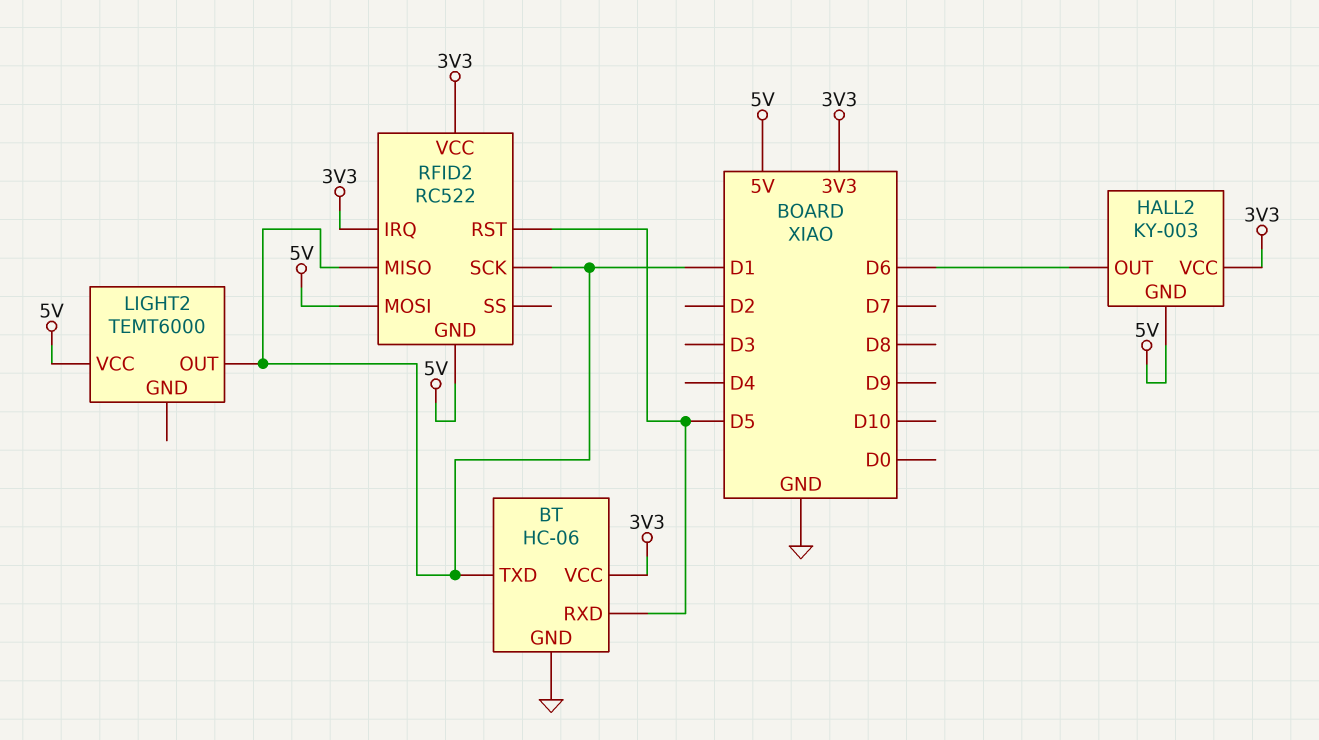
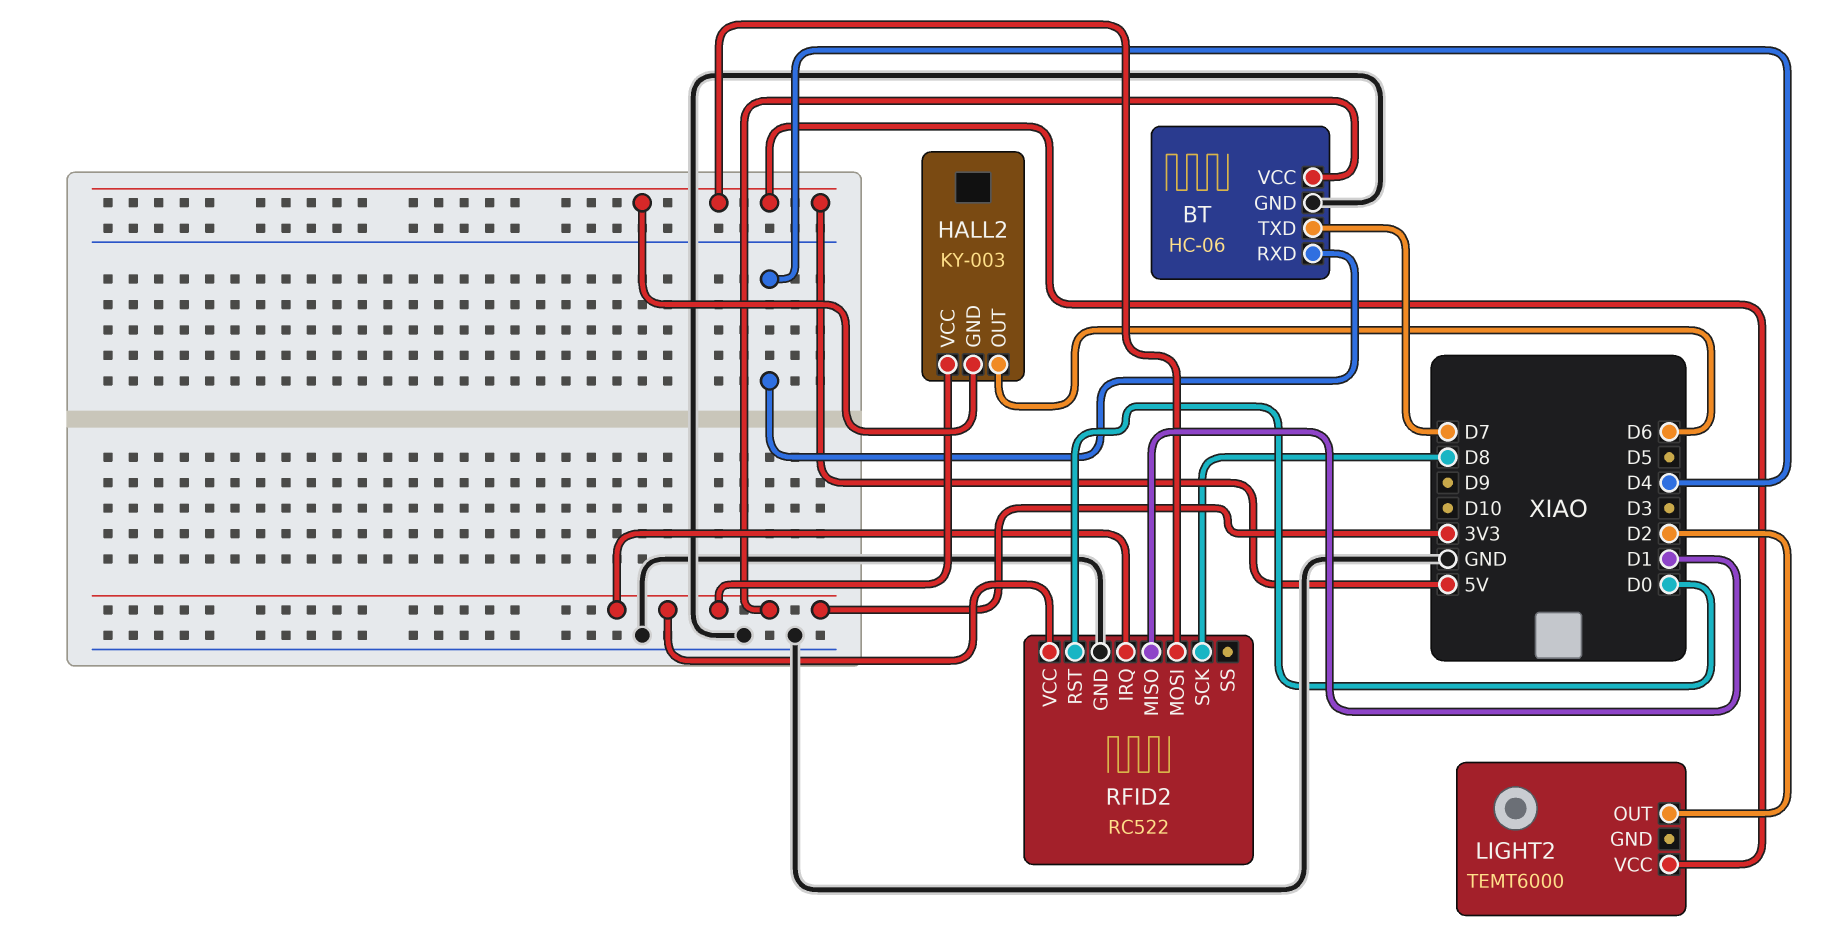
BT pin RXD: D5 -> D4
BT pin TXD: D1 -> D7
LIGHT2 pin OUT: D1 -> D2
RFID2 pin GND: 5V -> GND
RFID2 pin RST: D5 -> D0
RFID2 pin SCK: D1 -> D8

